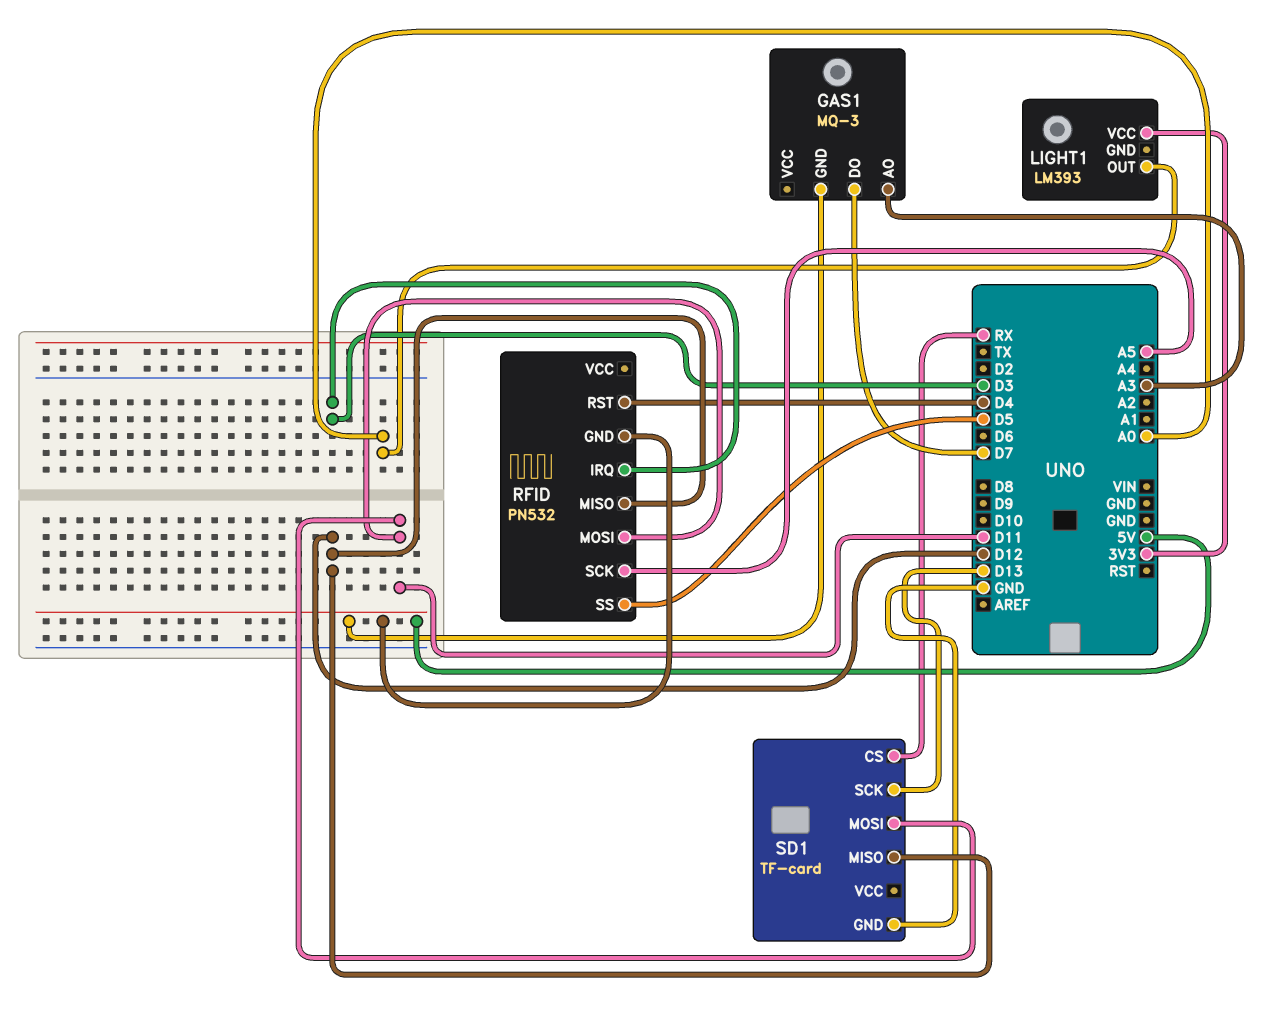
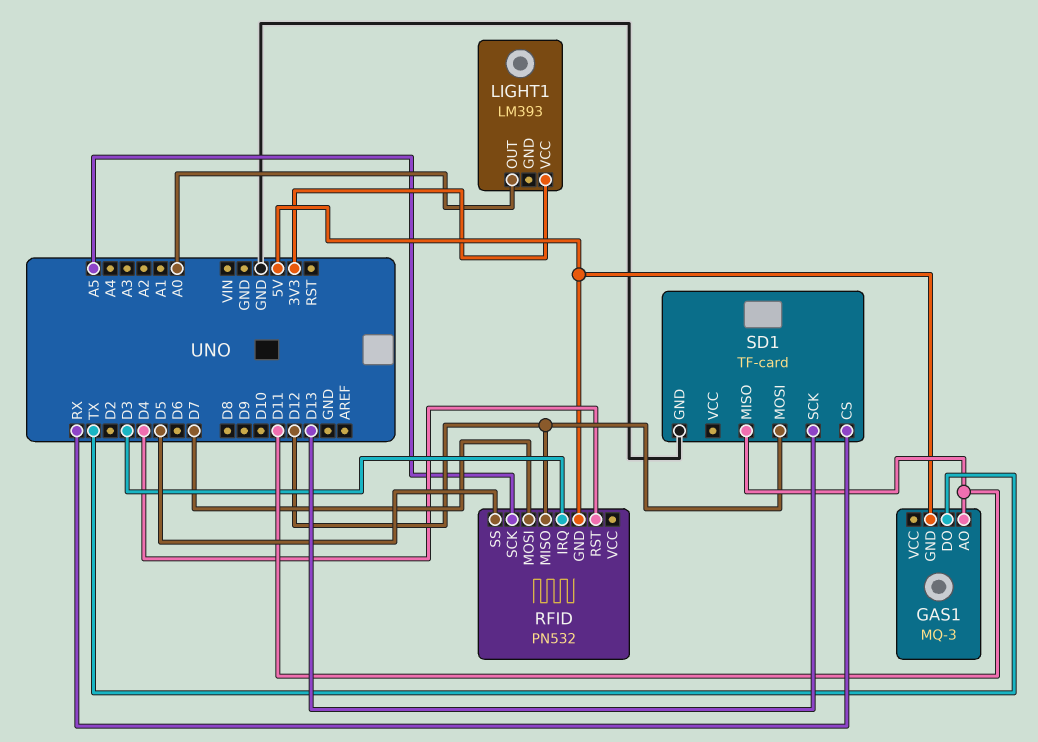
GAS1 pin AO: A3 -> D11
GAS1 pin DO: D7 -> TX
RFID pin MOSI: D11 -> D7
SD1 pin MISO: D12 -> D11
SD1 pin MOSI: D11 -> D12

